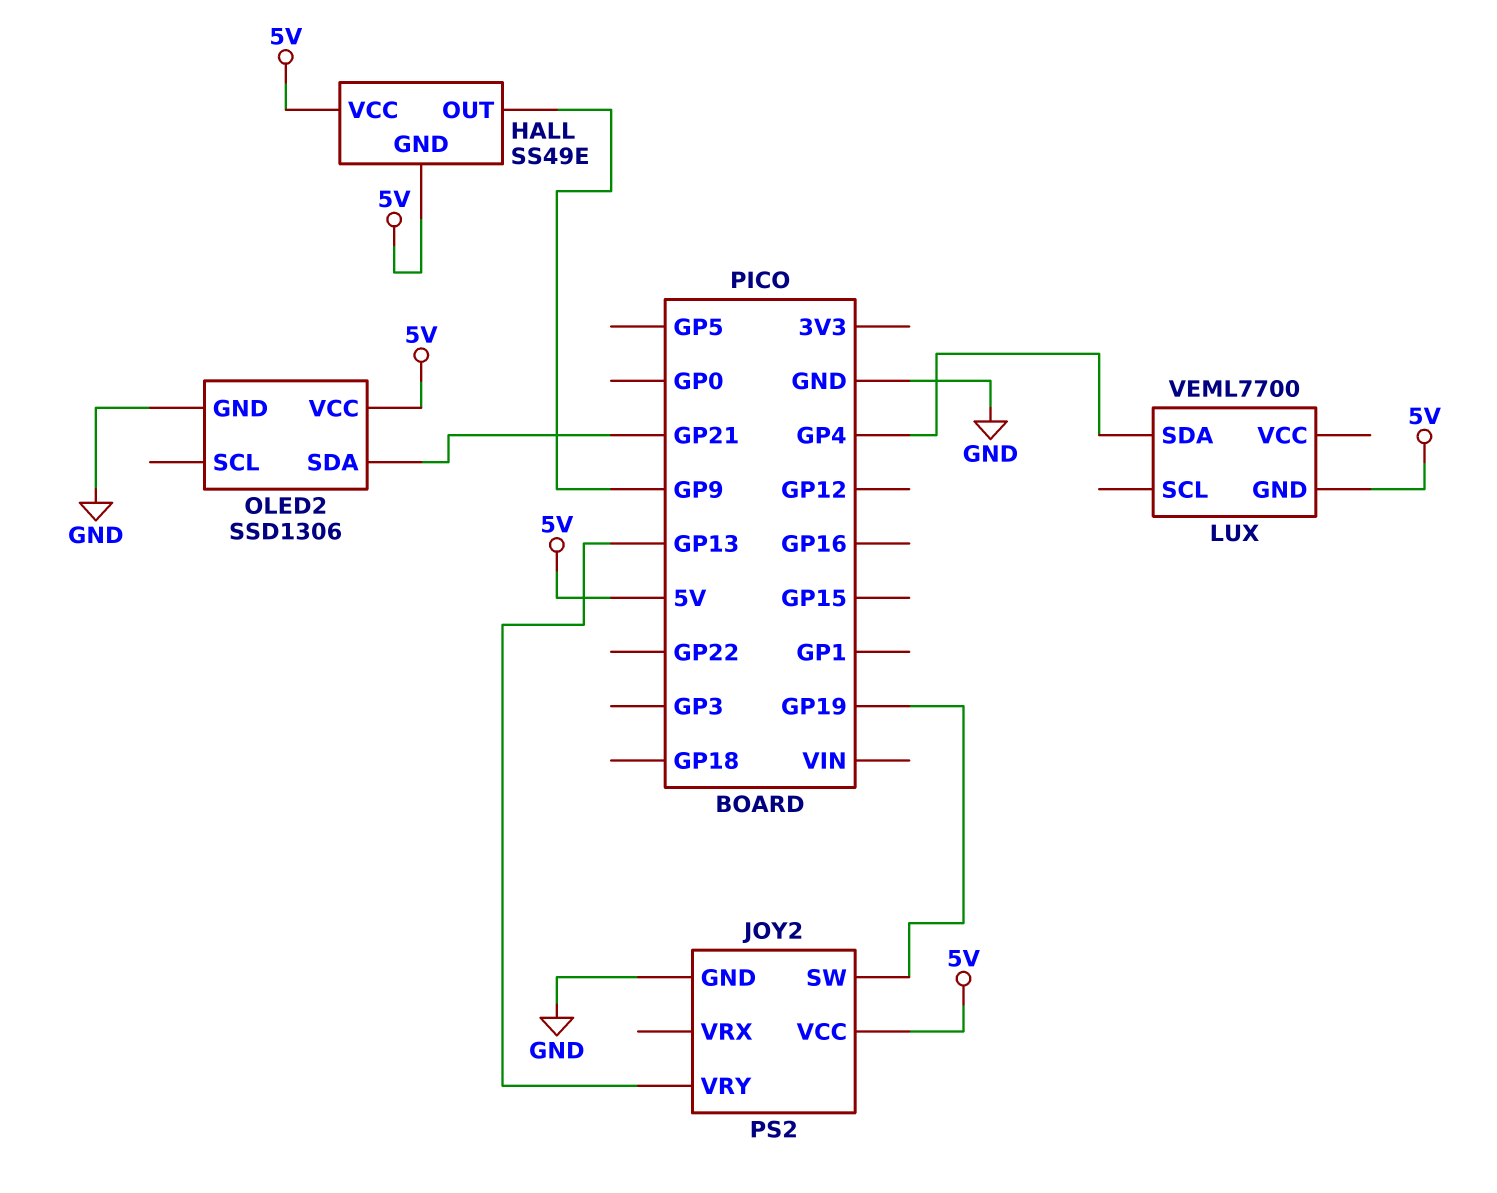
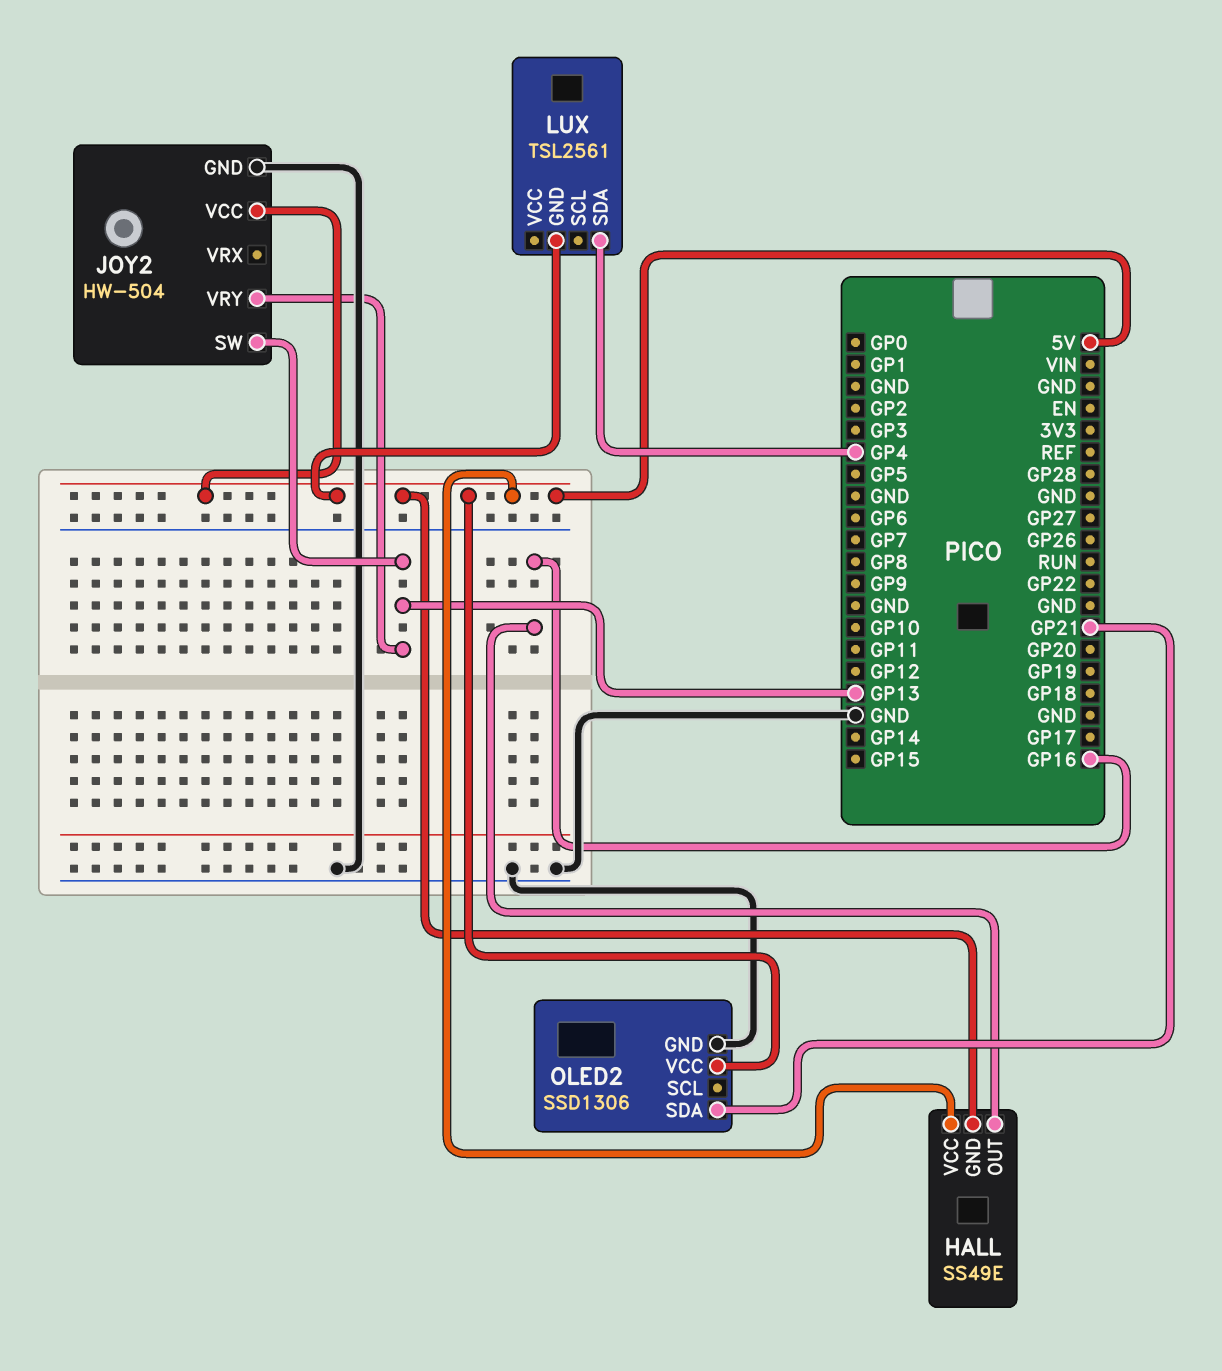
HALL pin OUT: GP9 -> GP16
JOY2: PS2 -> HW-504
JOY2 pin SW: GP19 -> GP13
LUX: VEML7700 -> TSL2561

